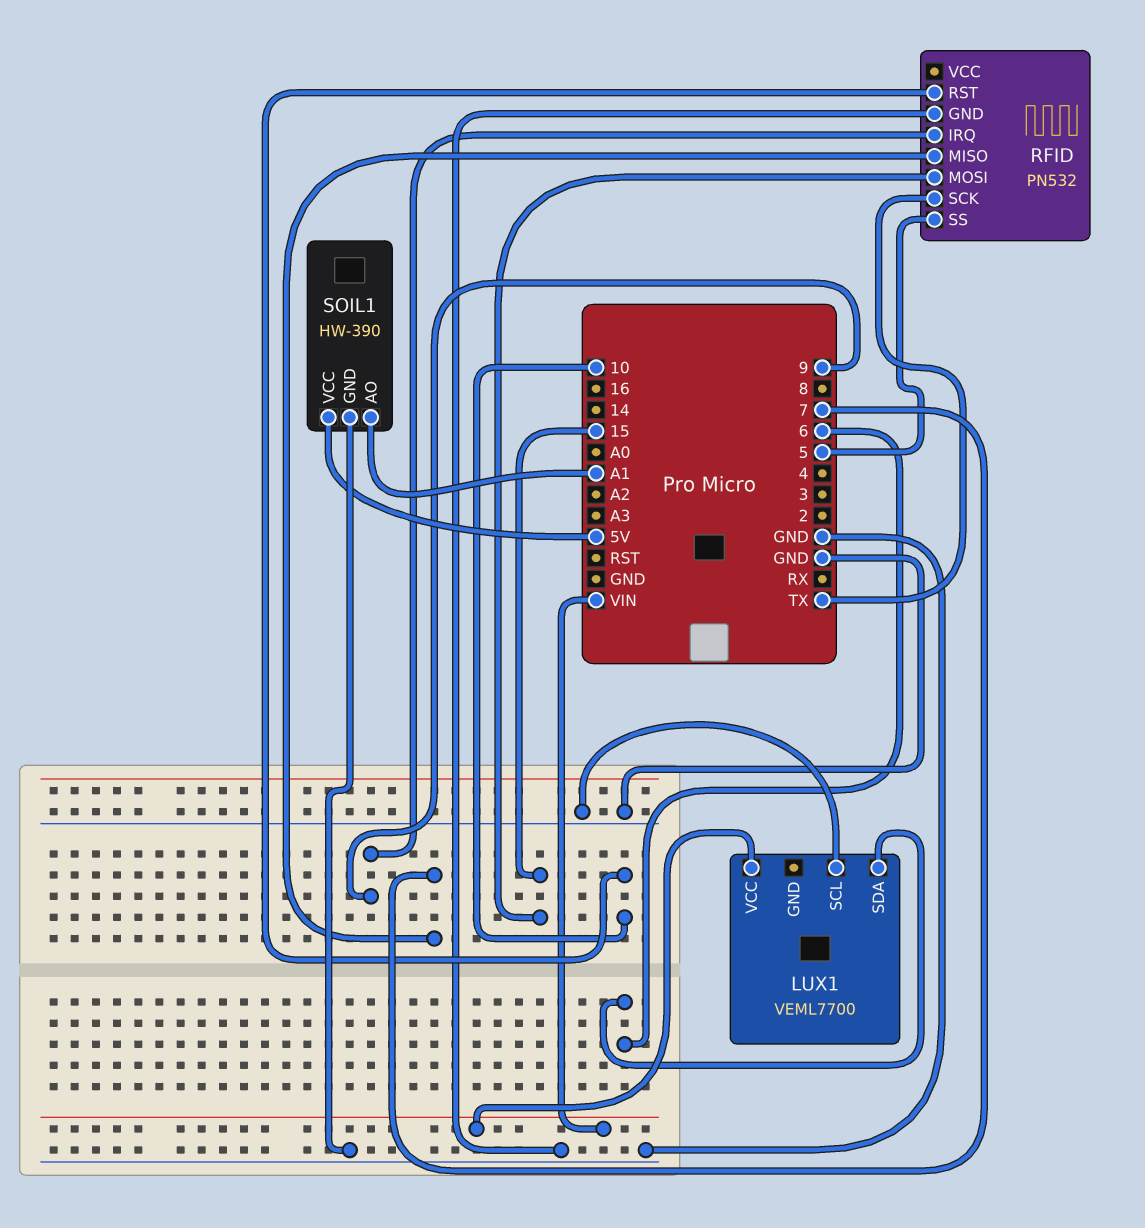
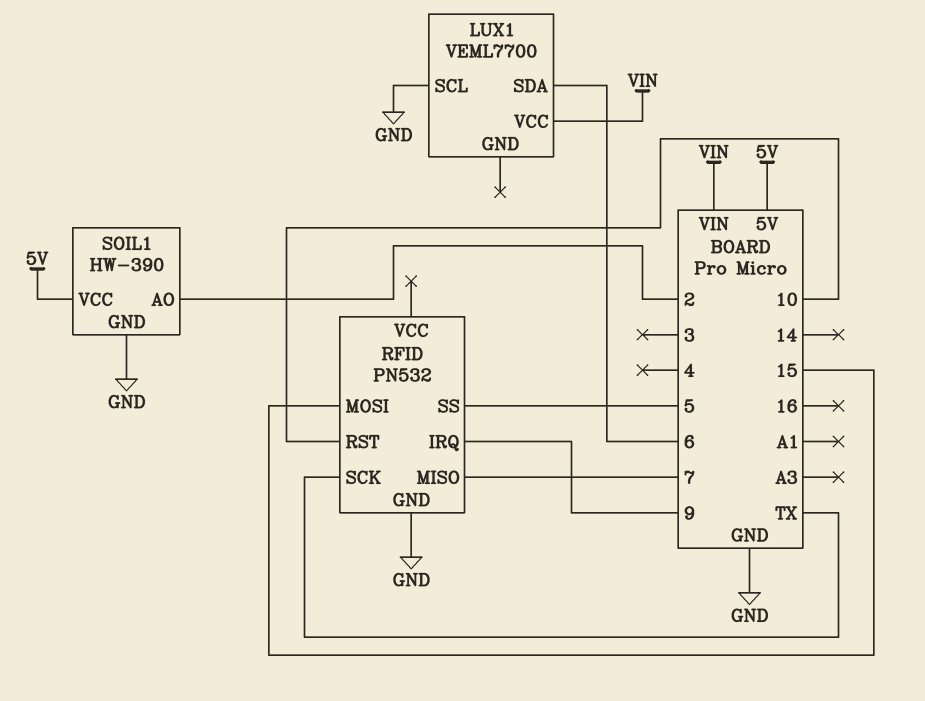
SOIL1 pin AO: A1 -> 2

